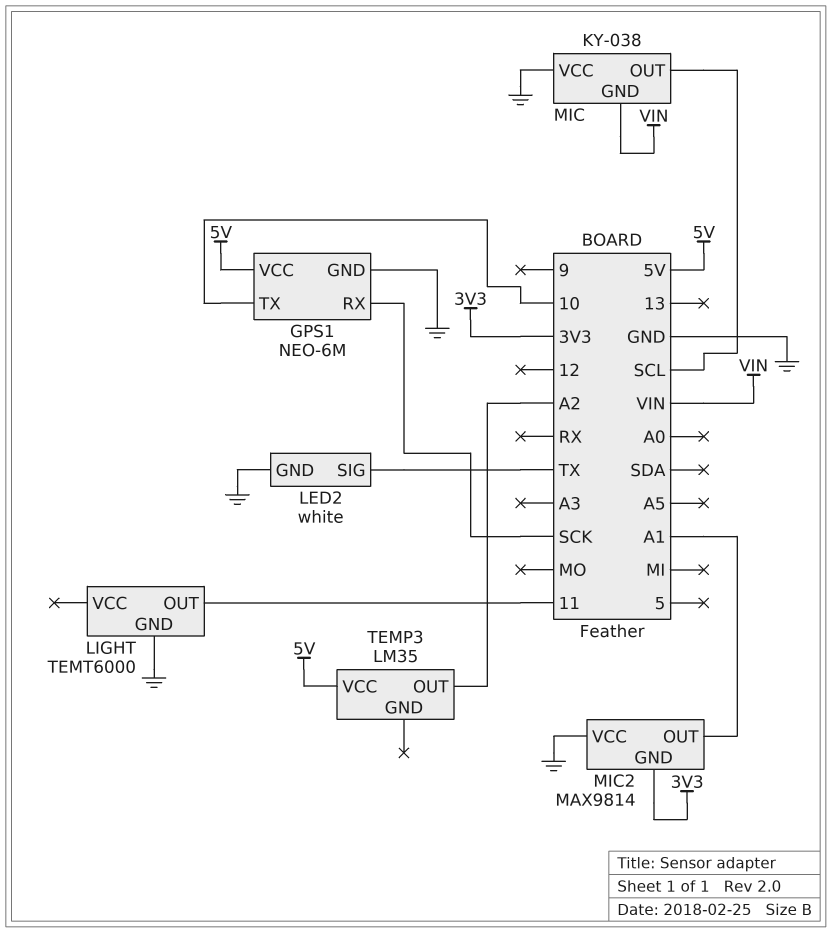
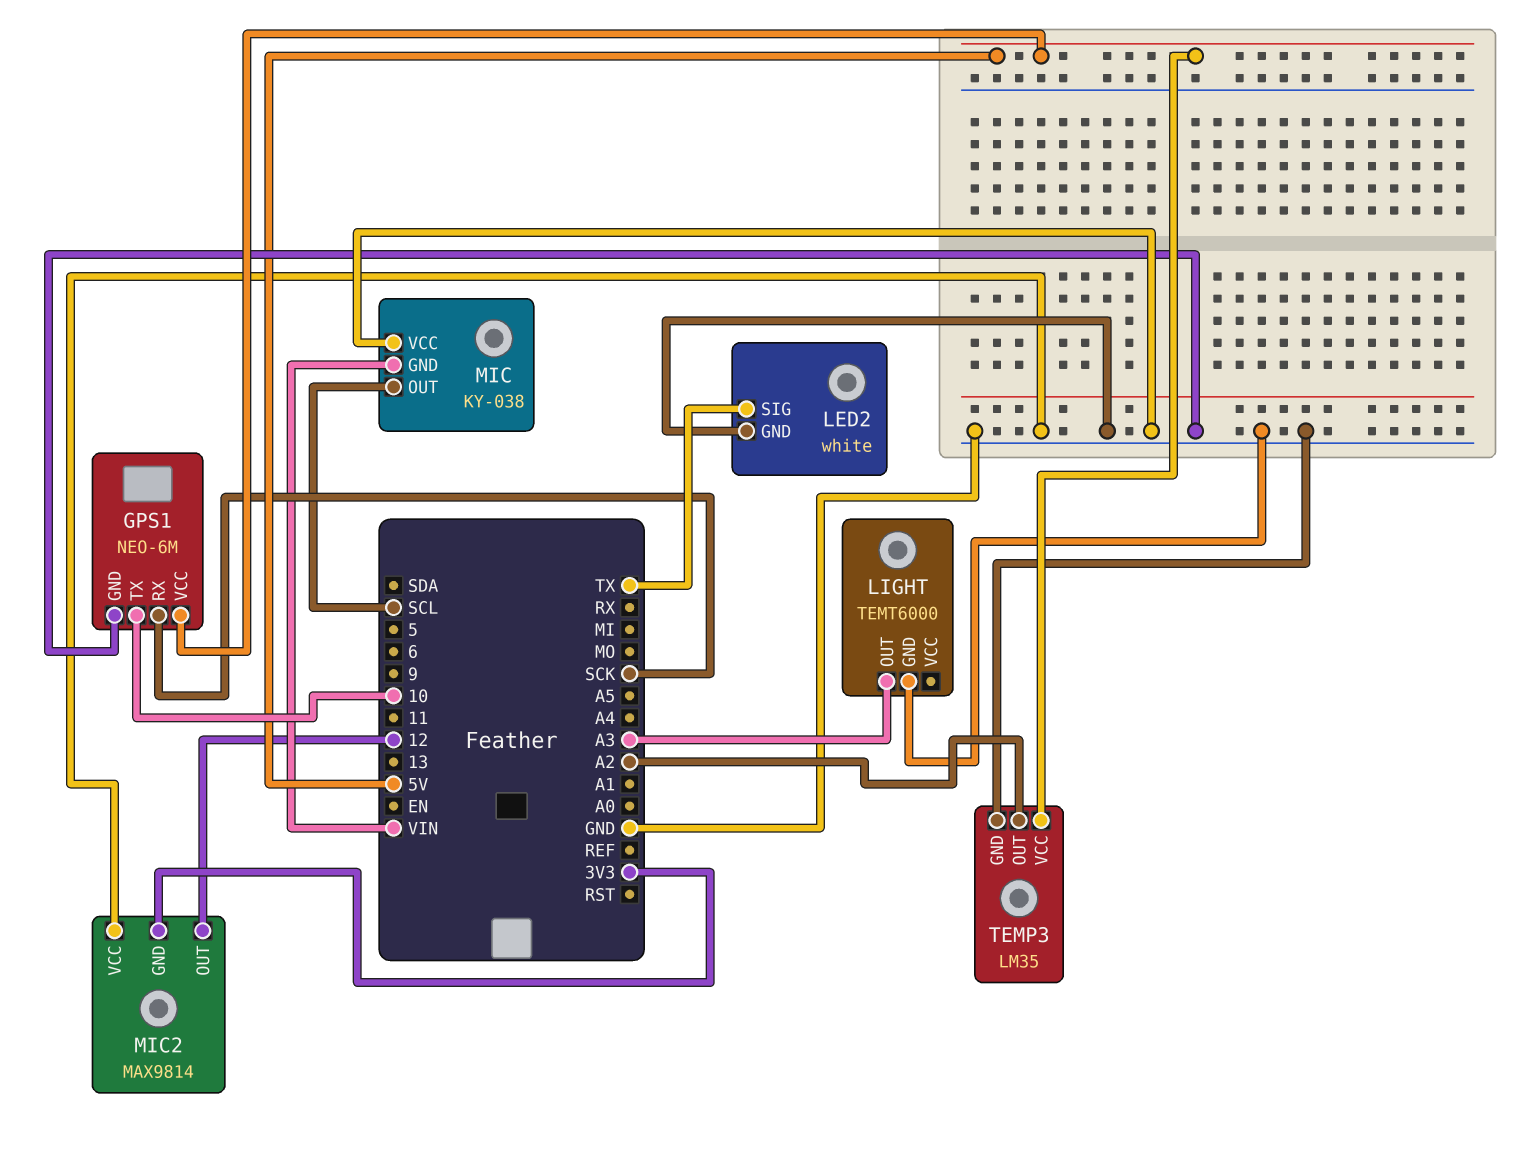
LIGHT pin OUT: 11 -> A3
MIC2 pin OUT: A1 -> 12
TEMP3 pin GND: none -> GND

